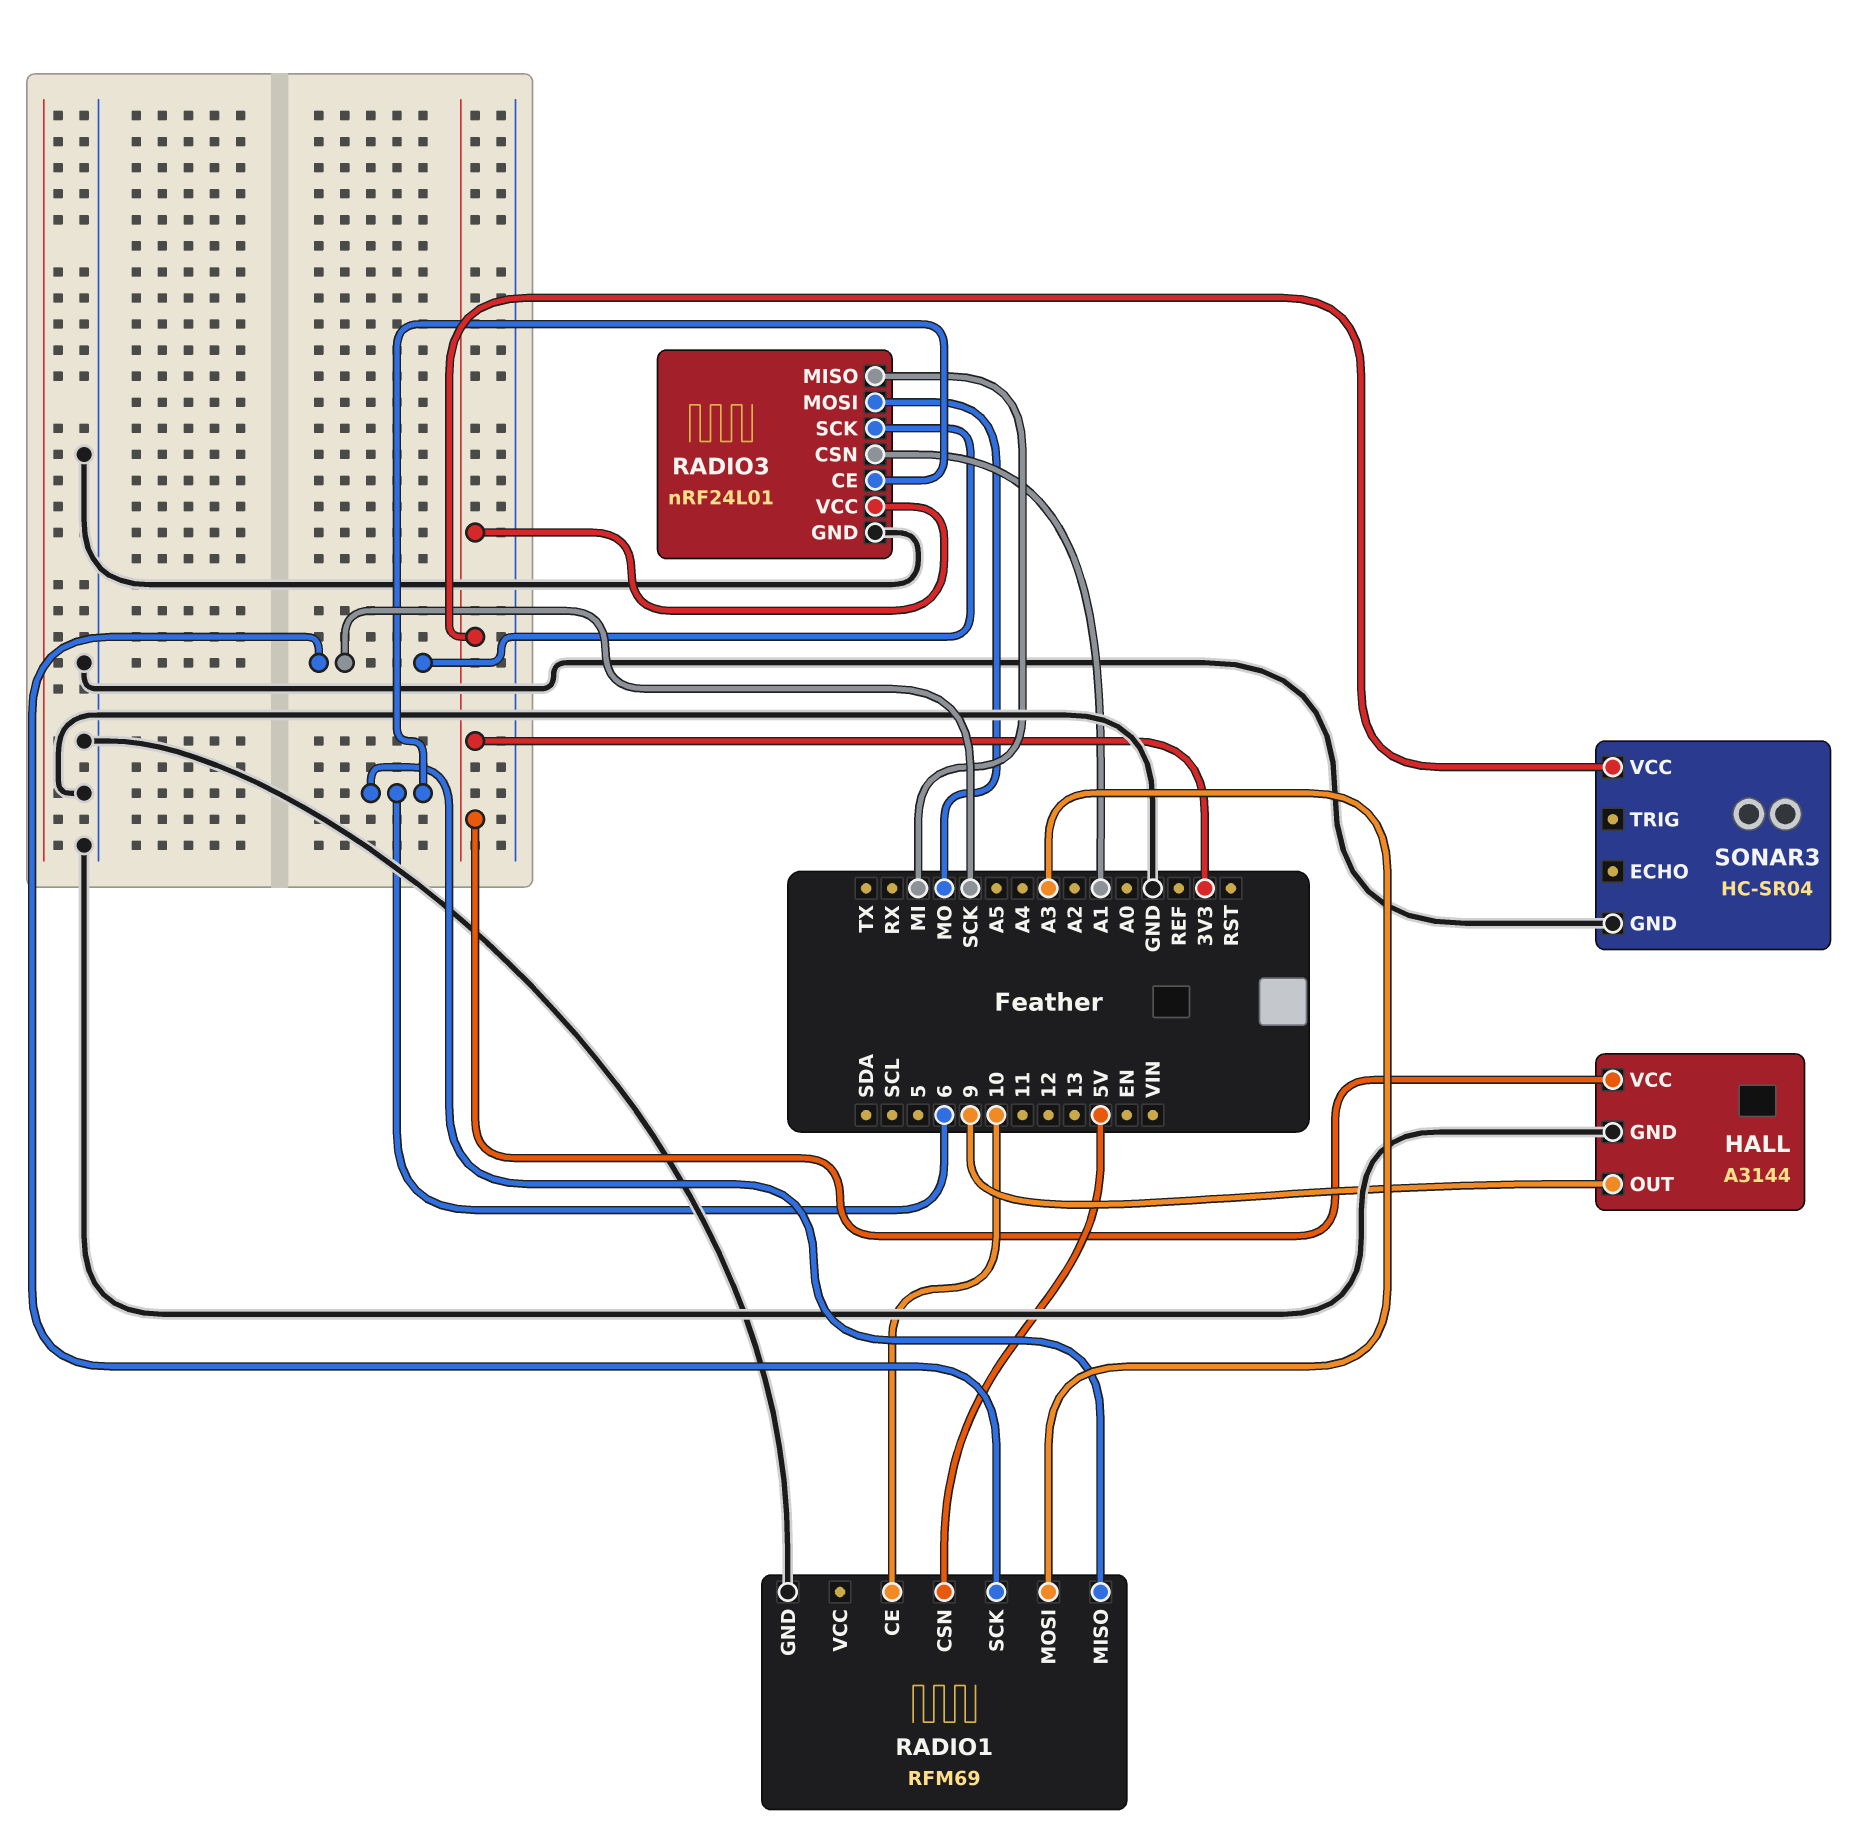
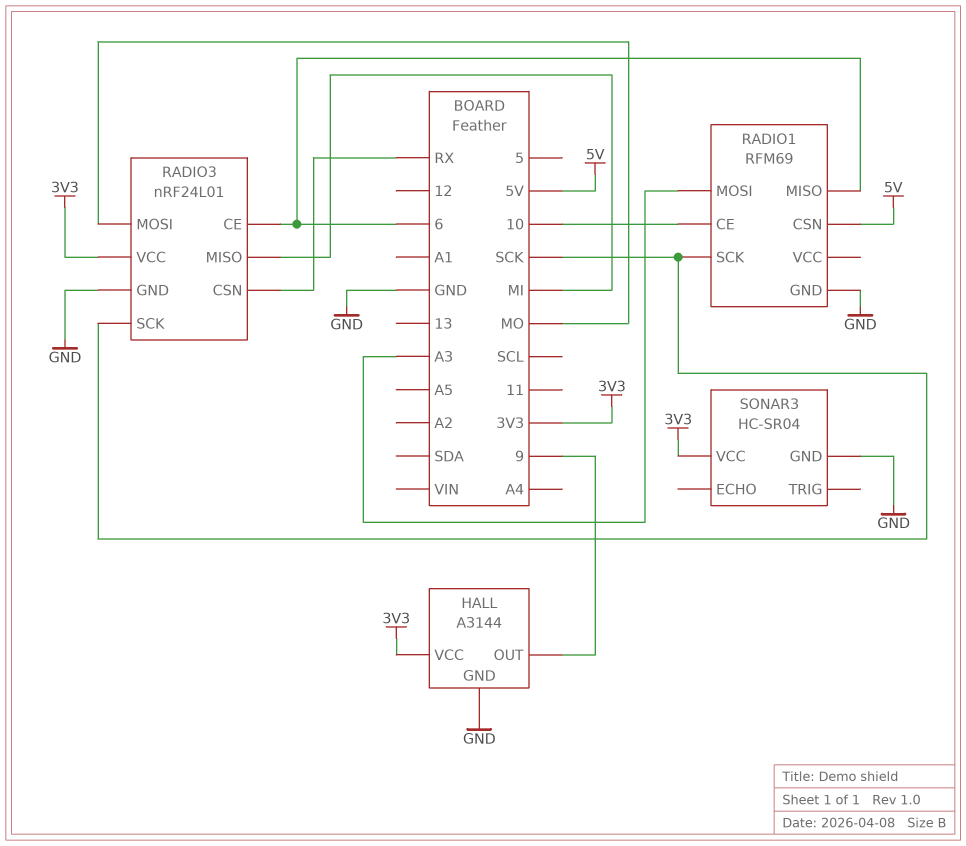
RADIO3 pin CSN: A1 -> RX

